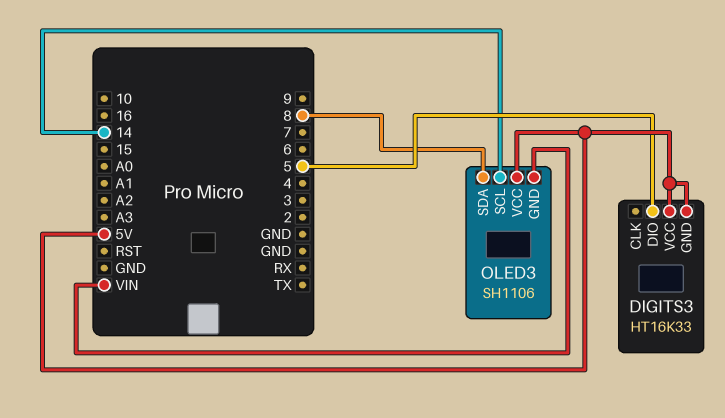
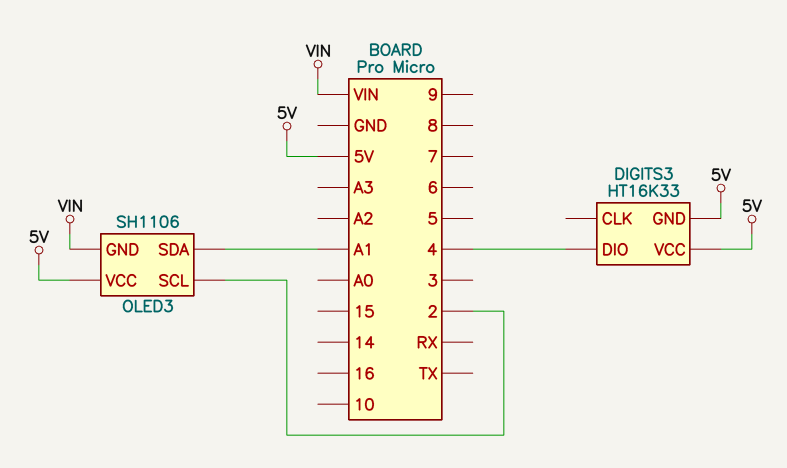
DIGITS3 pin DIO: 5 -> 4
OLED3 pin SCL: 14 -> 2
OLED3 pin SDA: 8 -> A1

